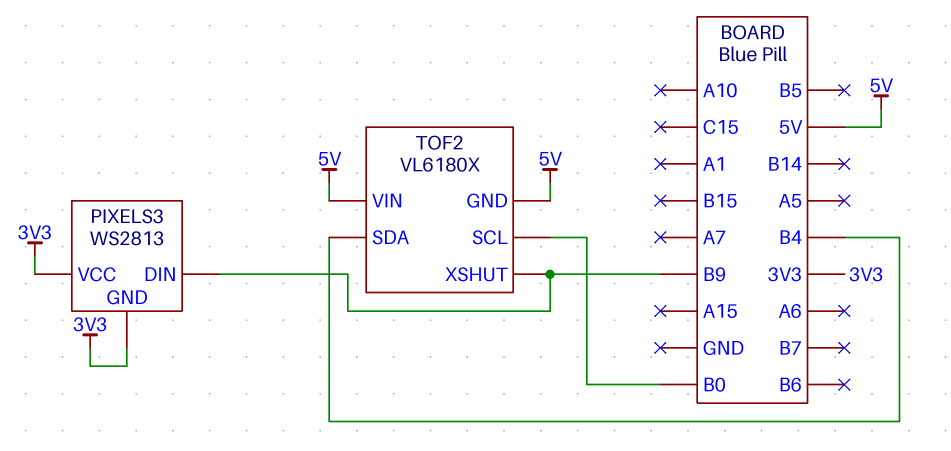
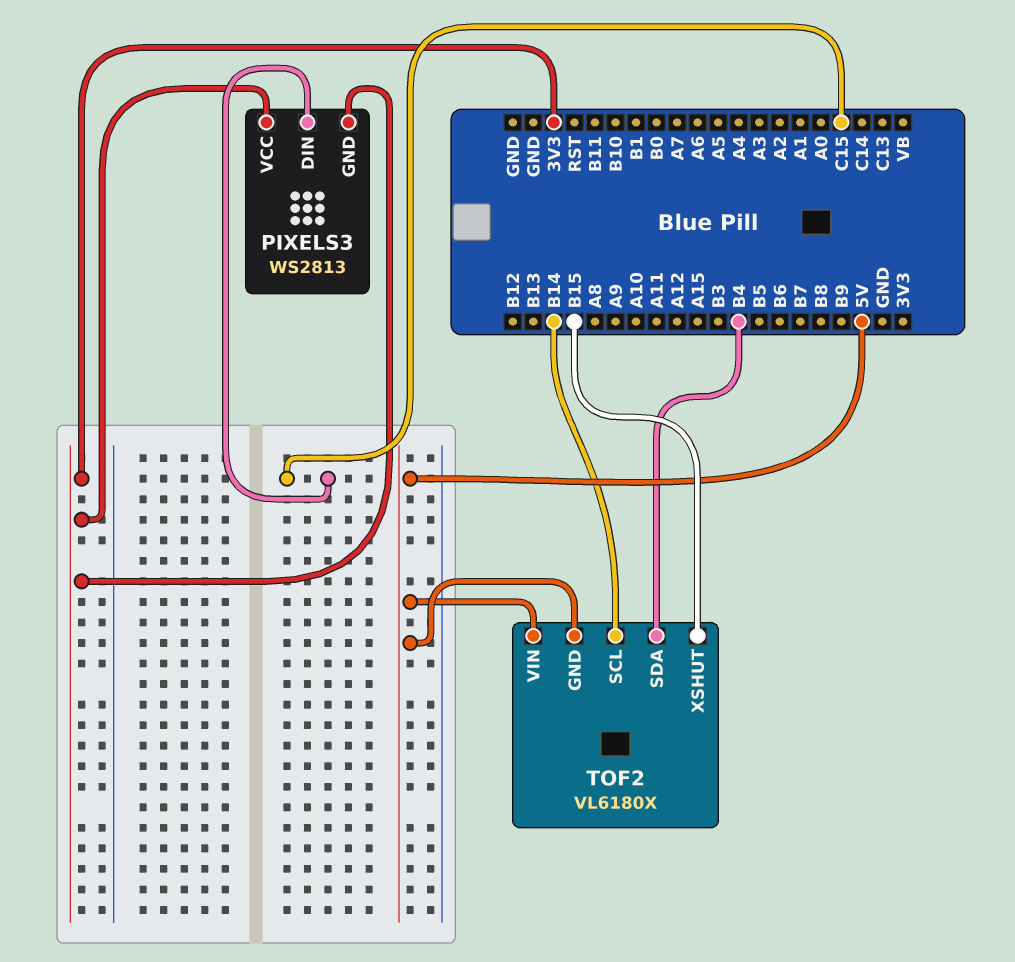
PIXELS3 pin DIN: B9 -> C15
TOF2 pin SCL: B0 -> B14
TOF2 pin XSHUT: B9 -> B15

